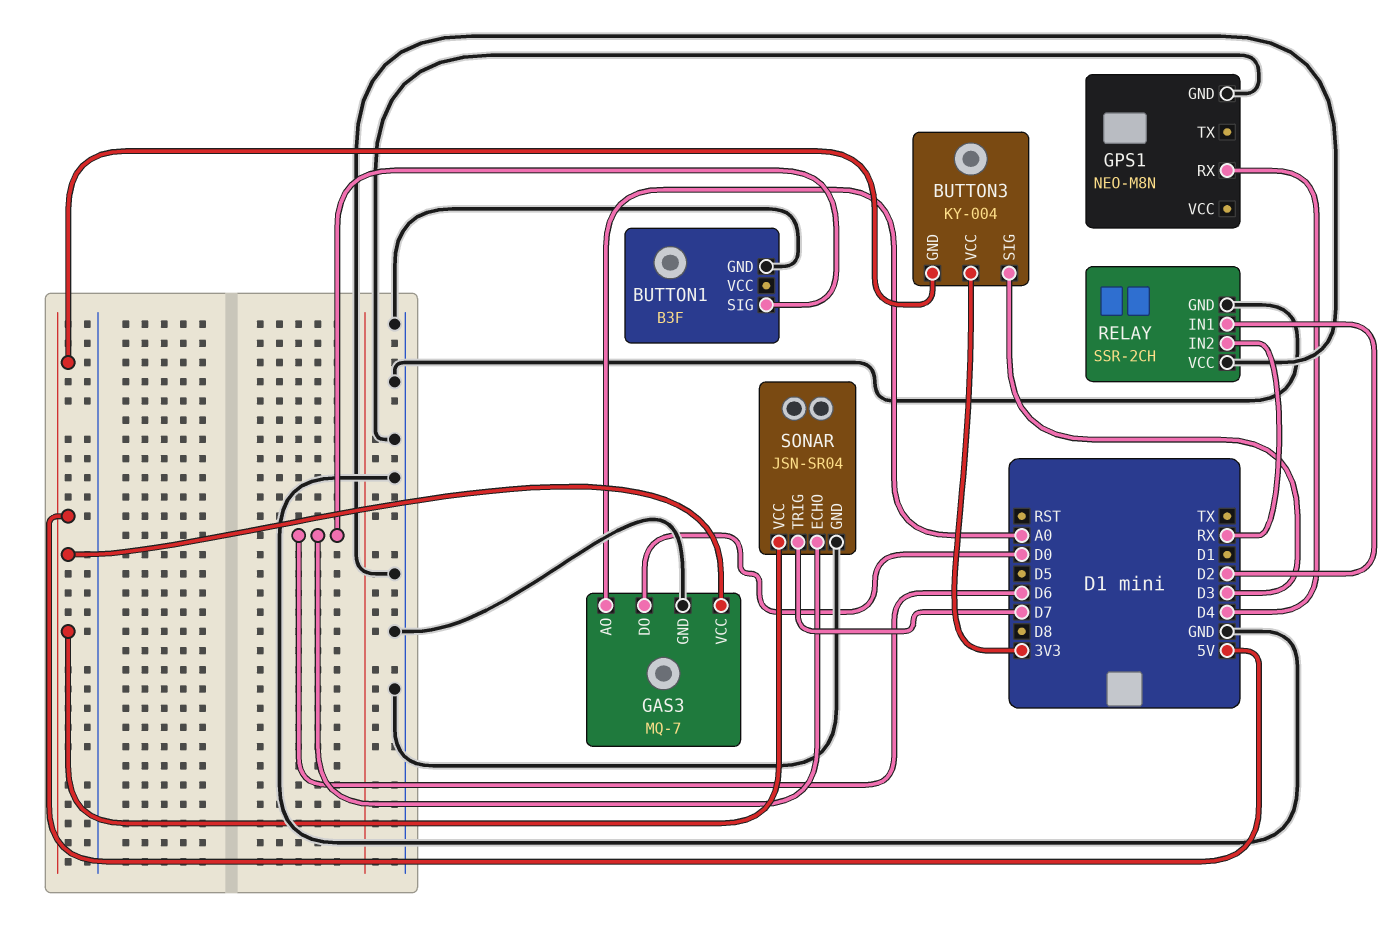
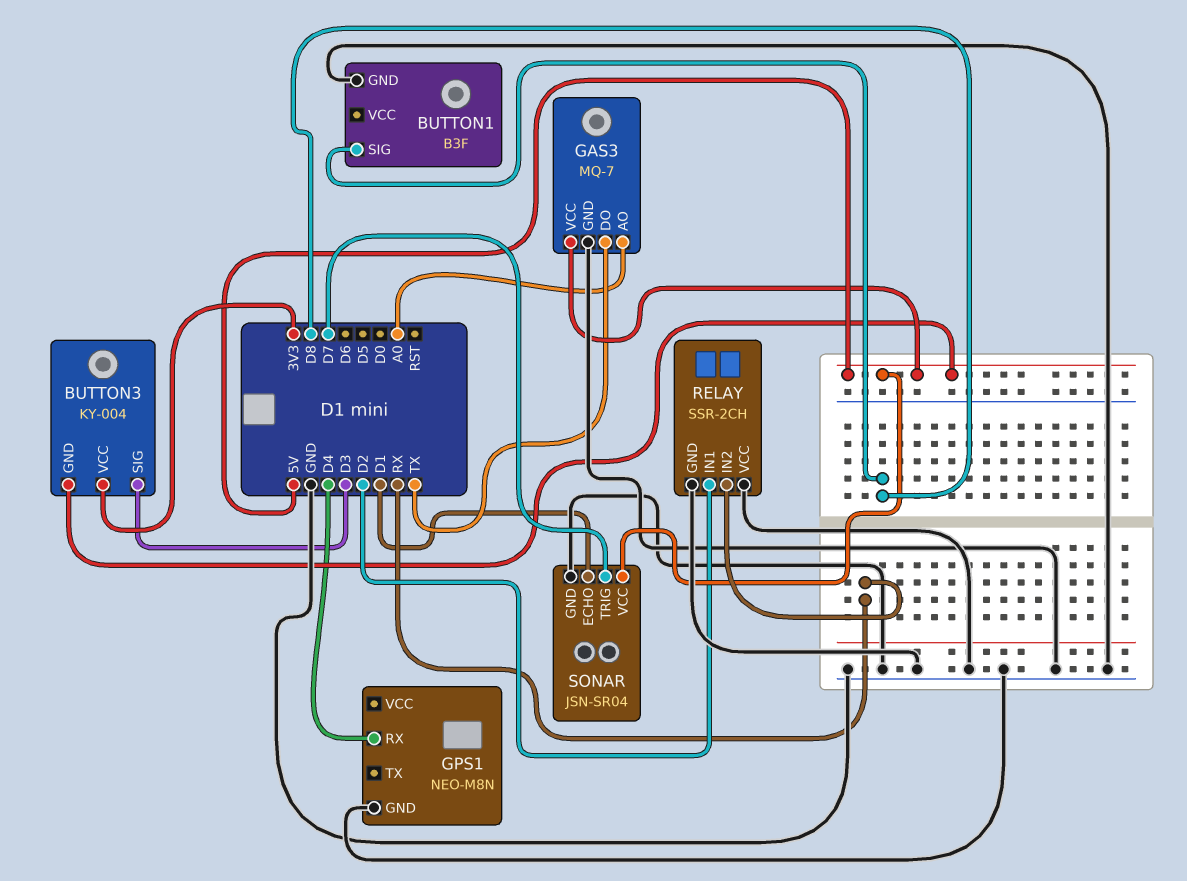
BUTTON1 pin SIG: D6 -> D8
GAS3 pin DO: D0 -> TX
SONAR pin ECHO: D6 -> D1

